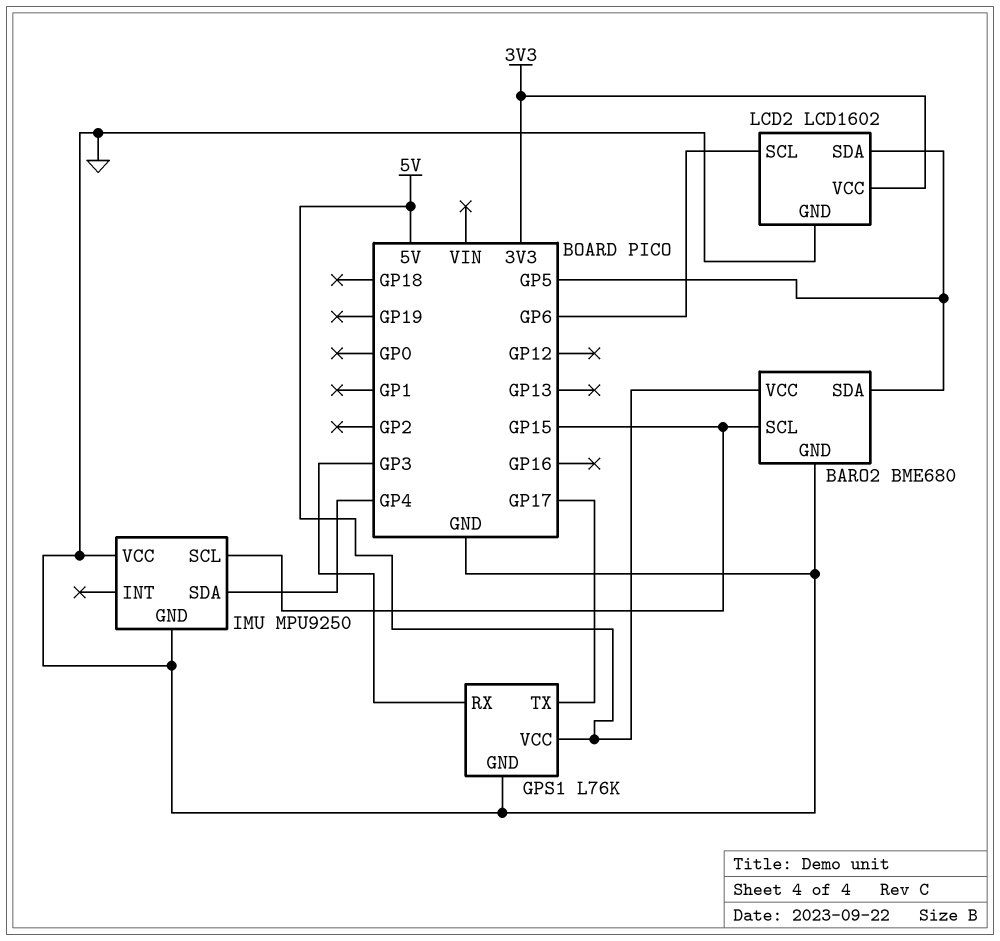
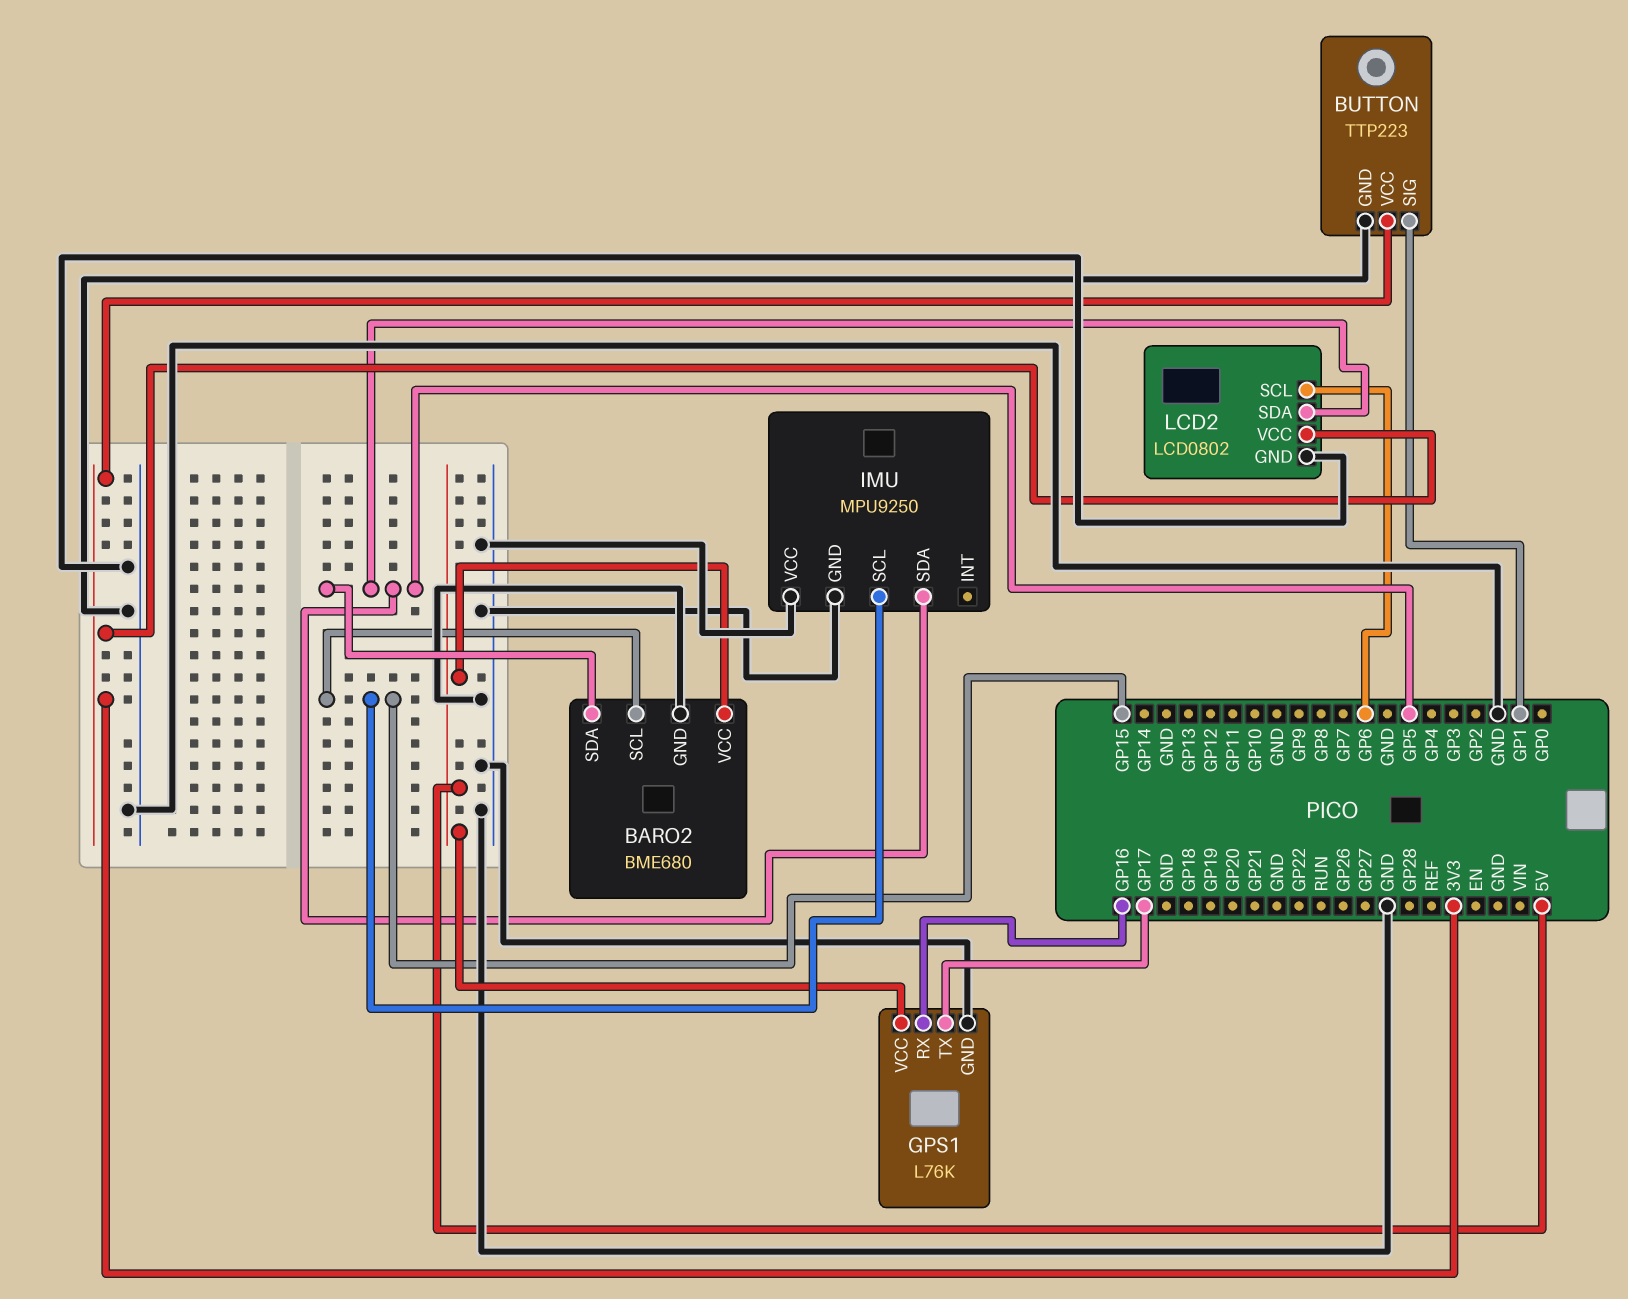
BUTTON: none -> TTP223
BUTTON pin GND: none -> GND
BUTTON pin SIG: none -> GP1
BUTTON pin VCC: none -> 3V3
GPS1 pin RX: GP3 -> GP16
IMU pin SDA: GP4 -> GP5
LCD2: LCD1602 -> LCD0802

